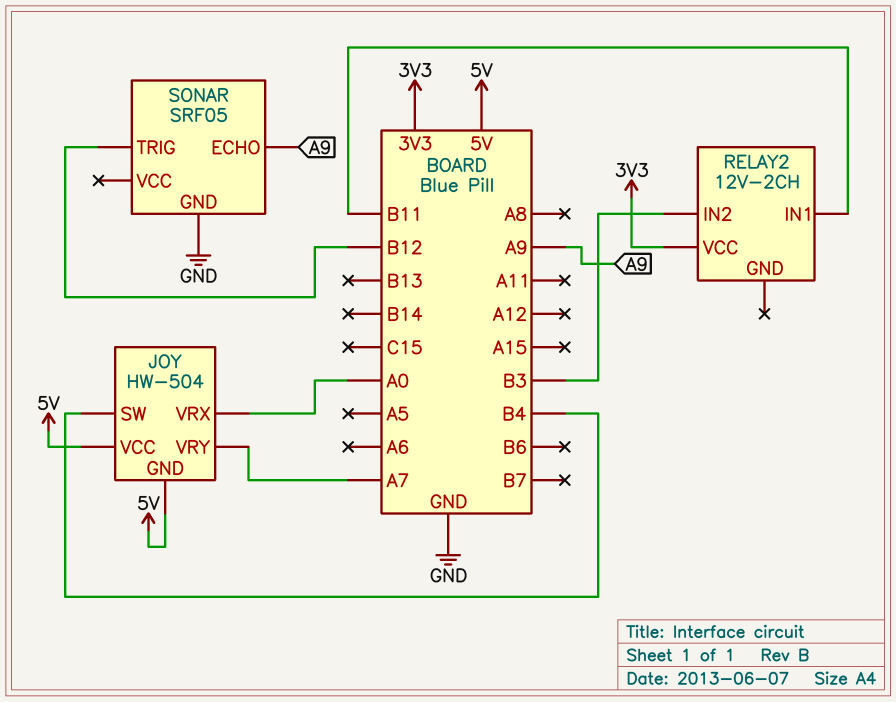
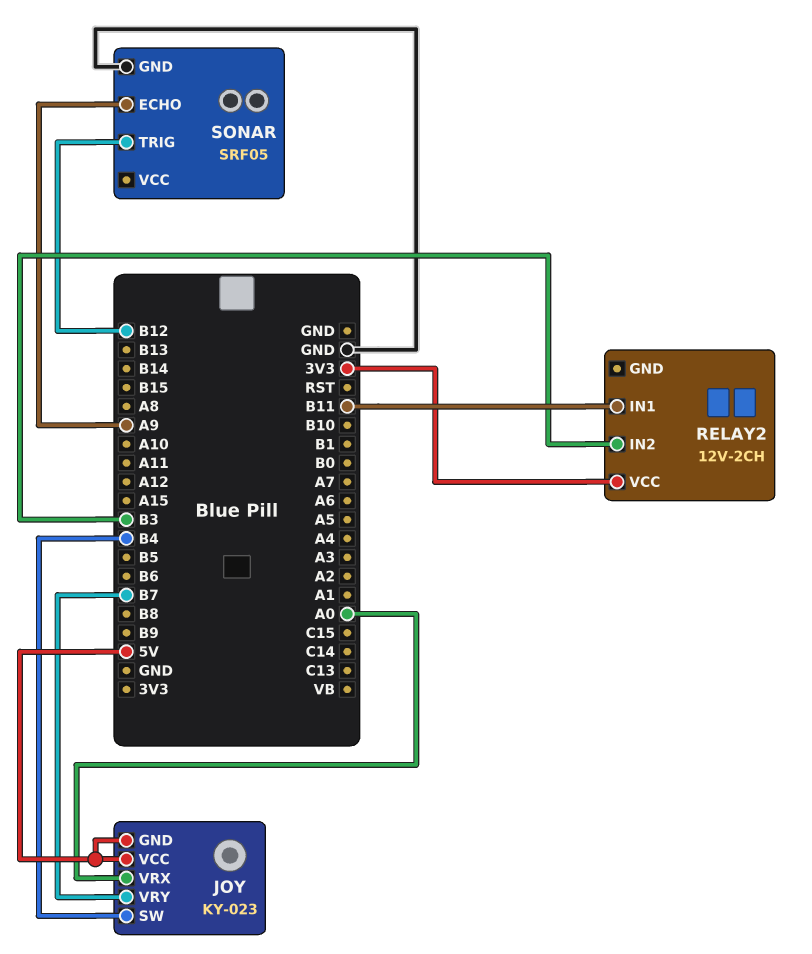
JOY: HW-504 -> KY-023
JOY pin VRY: A7 -> B7

